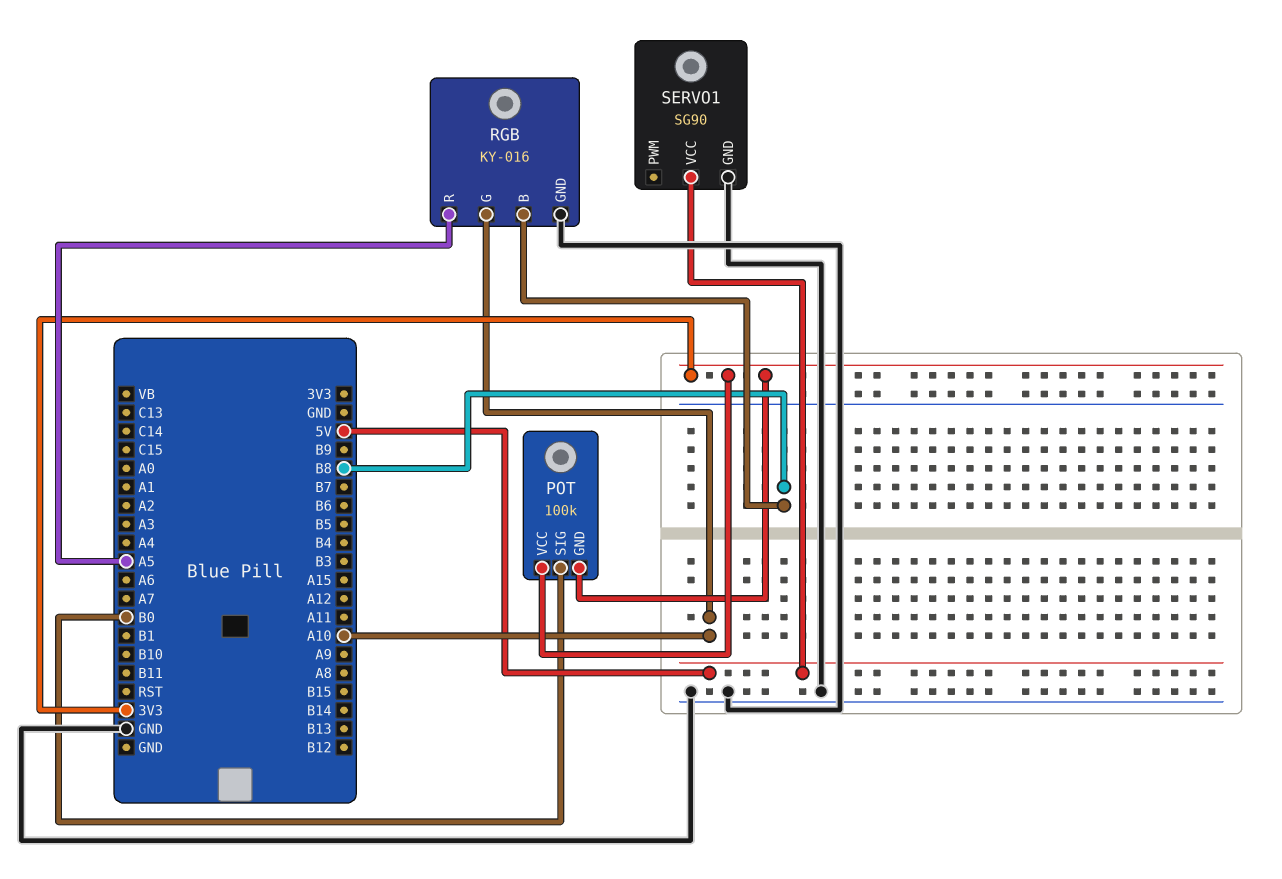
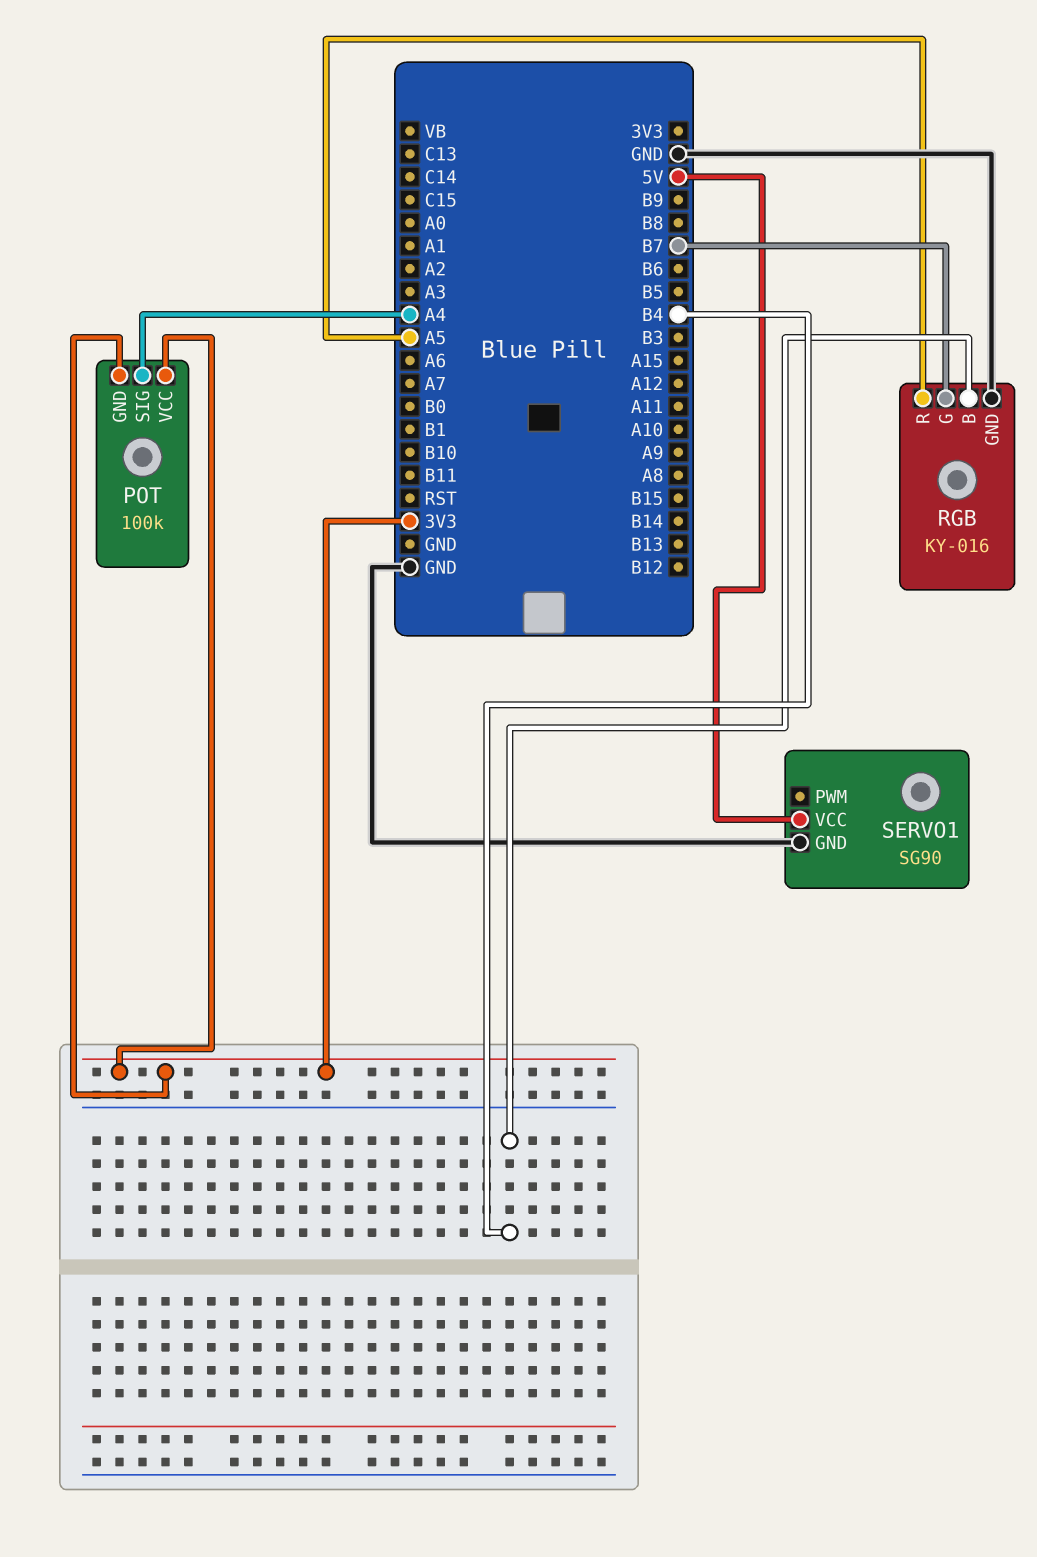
POT pin SIG: B0 -> A4
RGB pin B: B8 -> B4
RGB pin G: A10 -> B7

